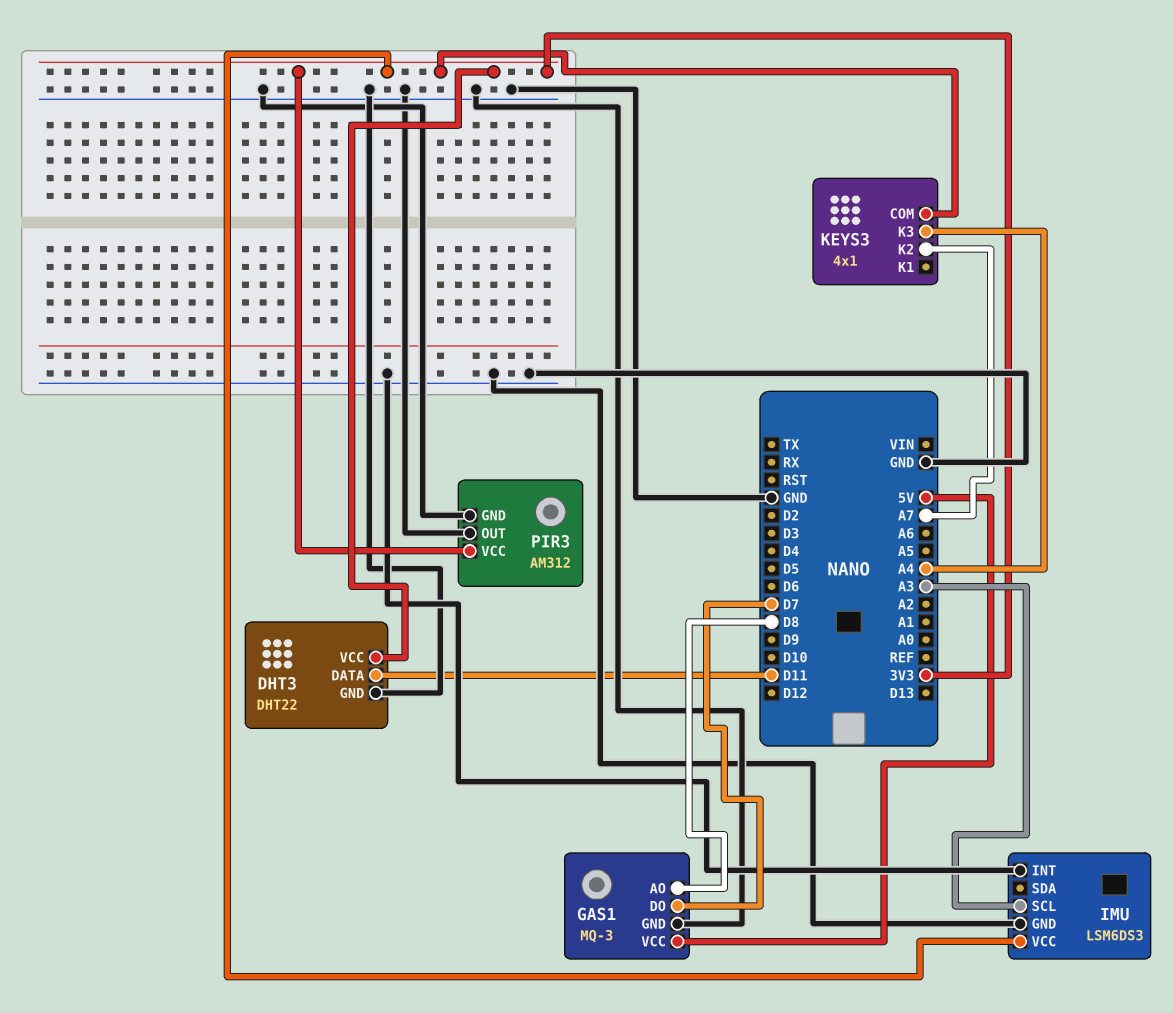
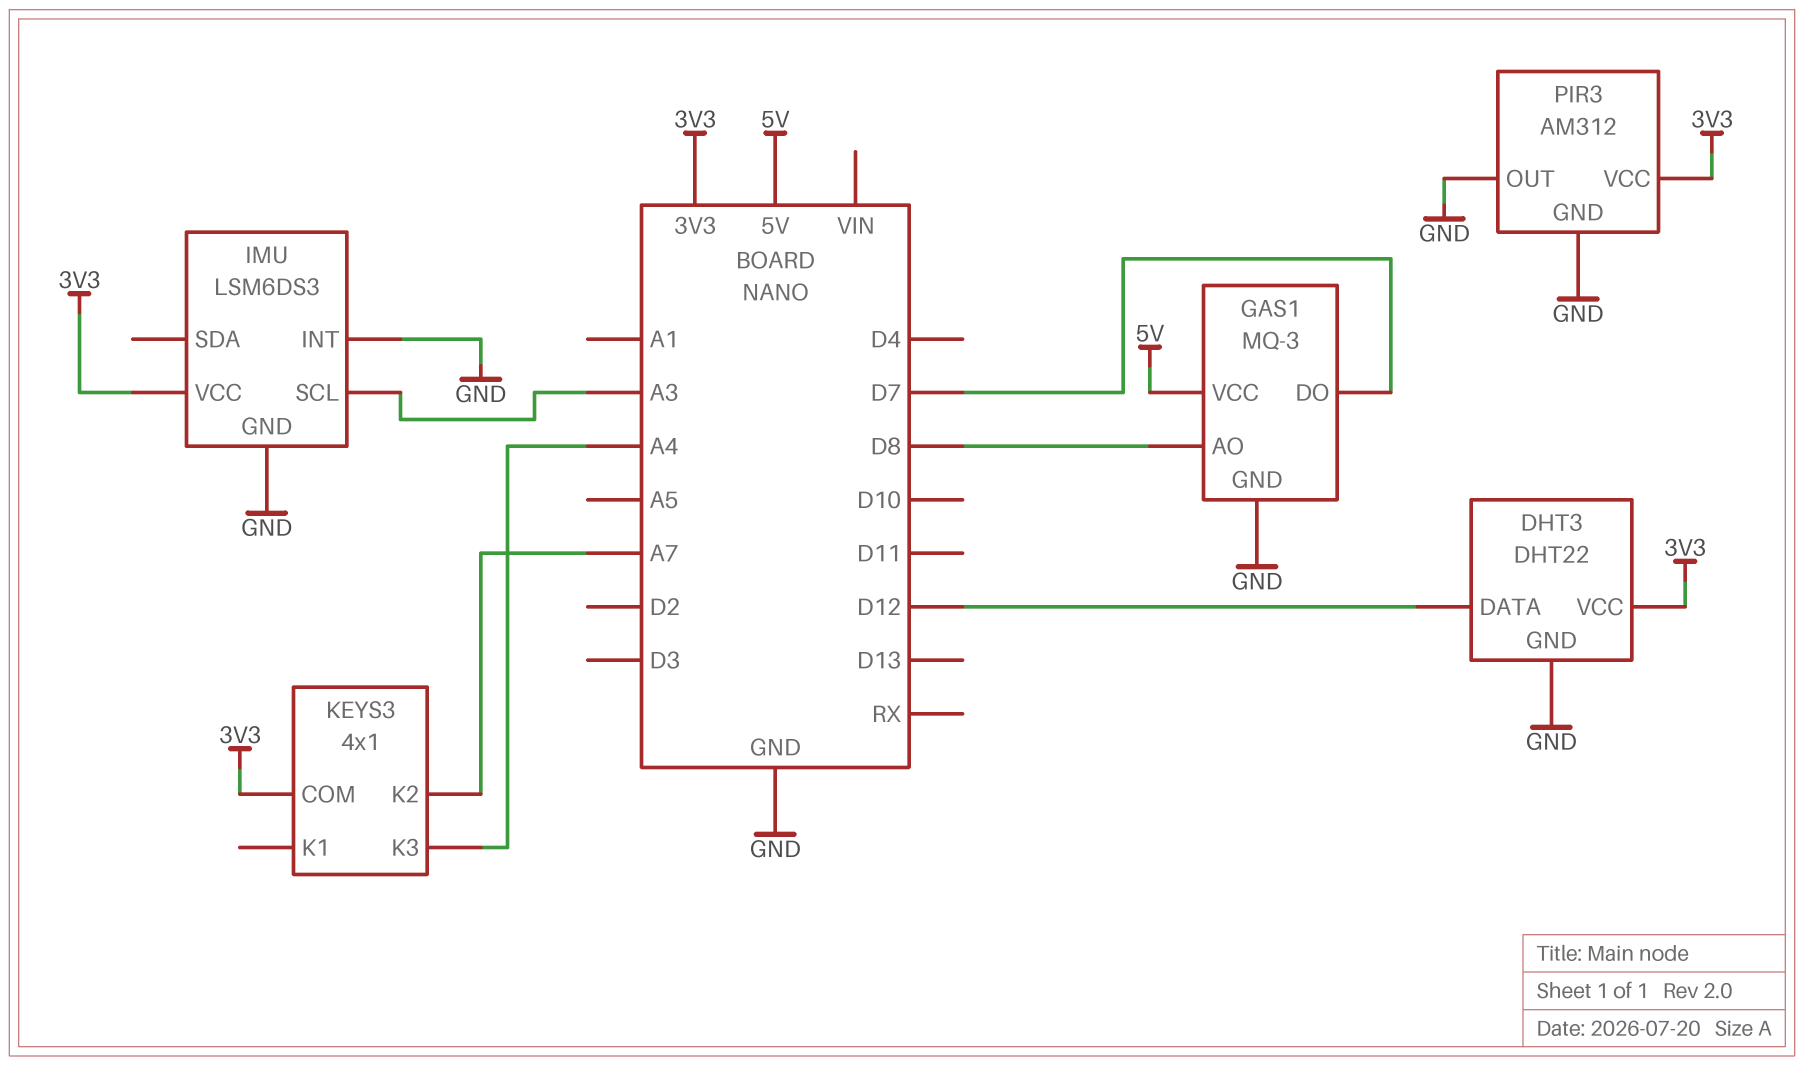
DHT3 pin DATA: D11 -> D12

